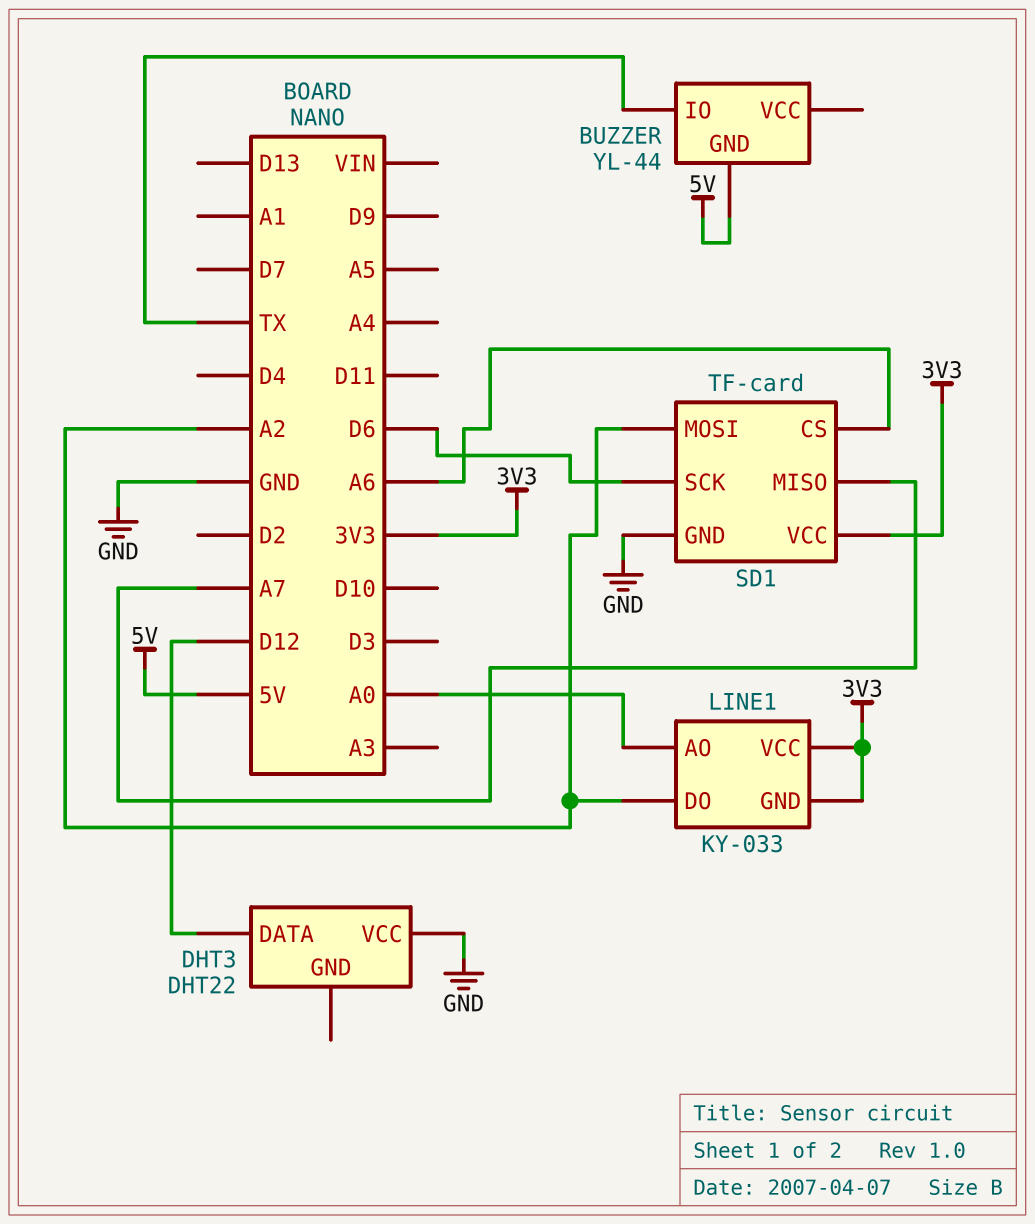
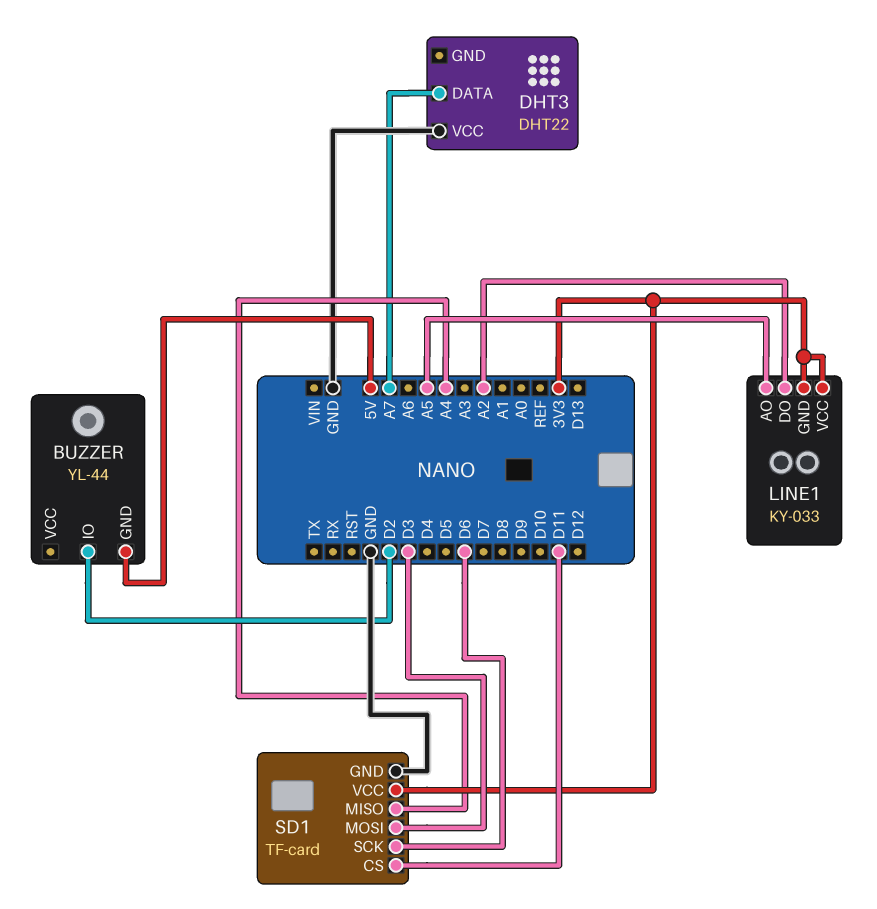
BUZZER pin IO: TX -> D2
DHT3 pin DATA: D12 -> A7
LINE1 pin AO: A0 -> A5
SD1 pin CS: A6 -> D11
SD1 pin MISO: A7 -> A4
SD1 pin MOSI: A2 -> D3

